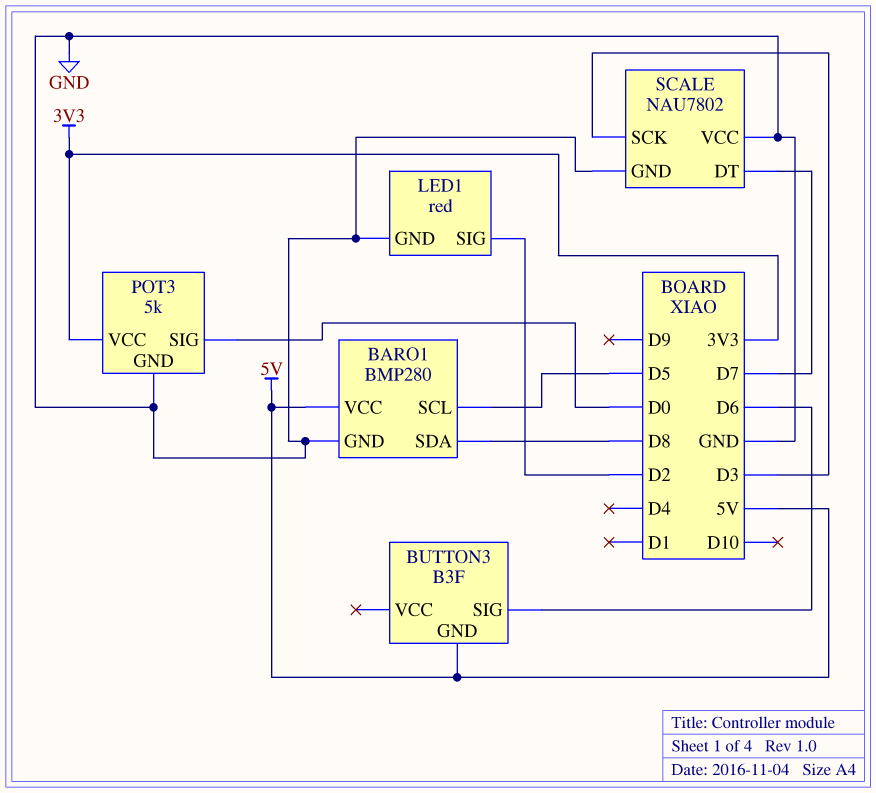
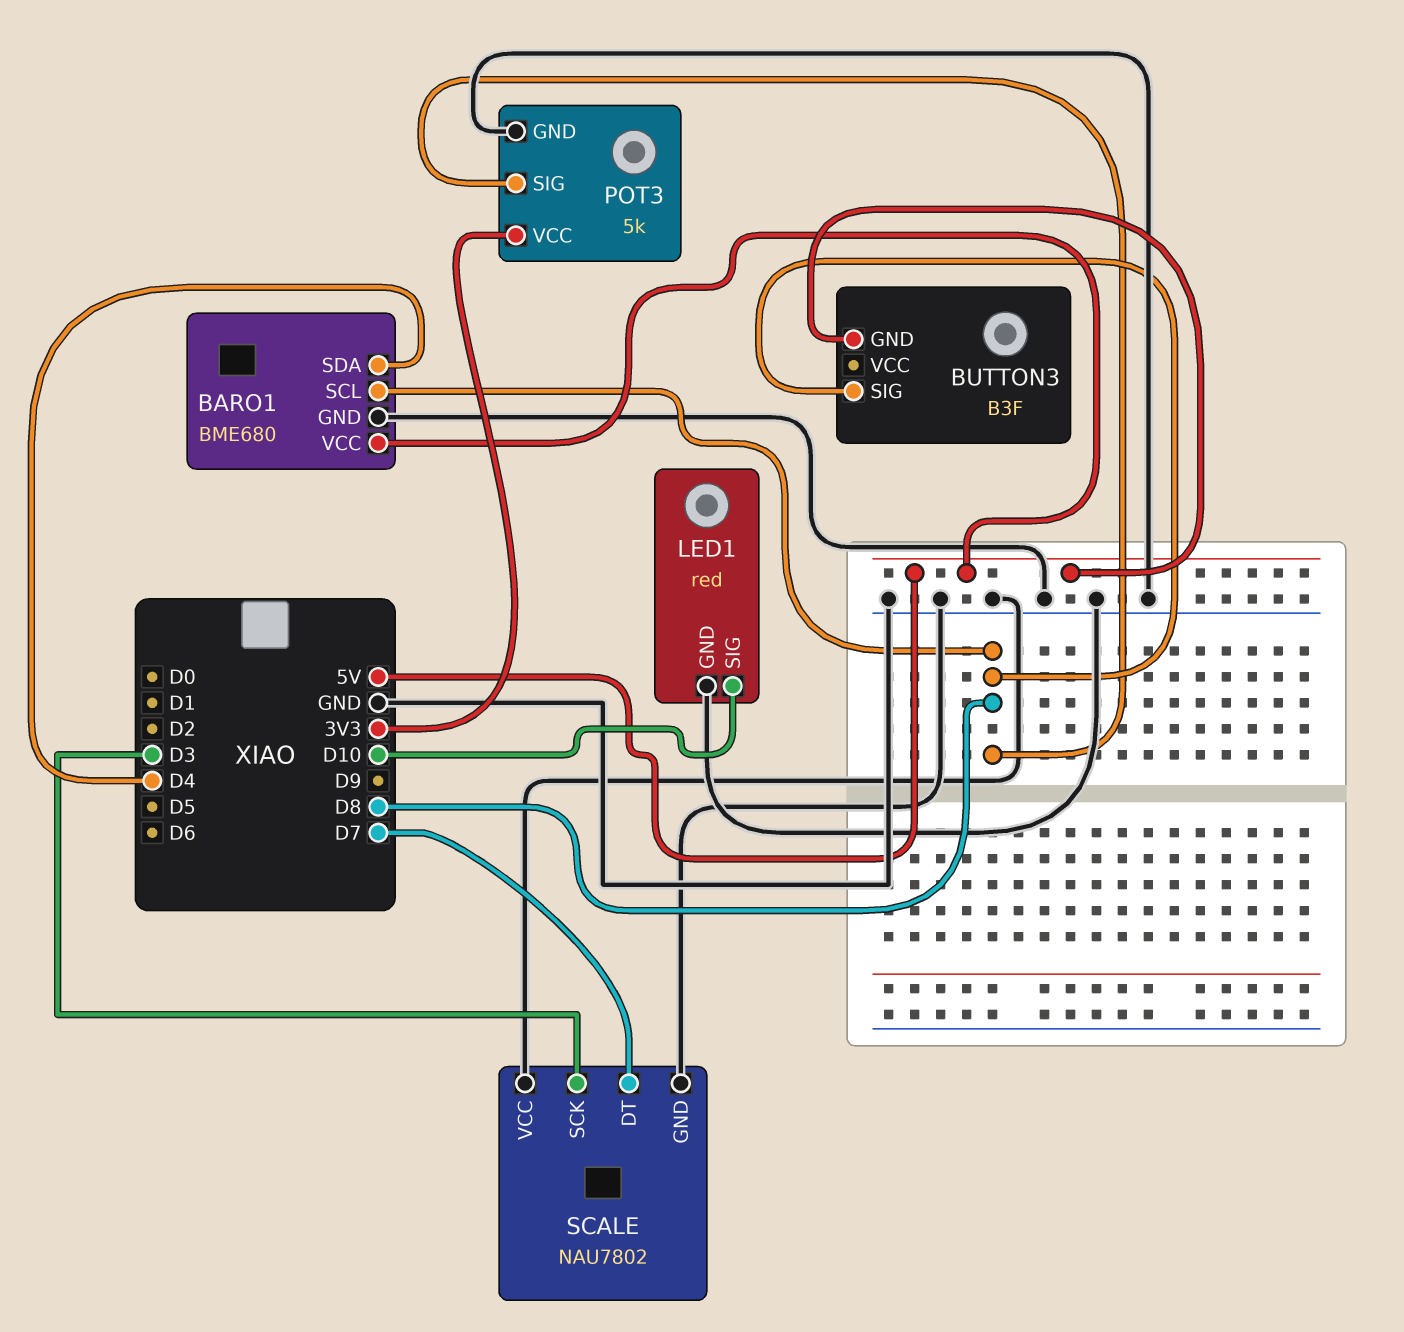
BARO1: BMP280 -> BME680
BARO1 pin SCL: D5 -> D8
BARO1 pin SDA: D8 -> D4
BUTTON3 pin SIG: D6 -> D8
LED1 pin SIG: D2 -> D10
POT3 pin SIG: D0 -> D8

